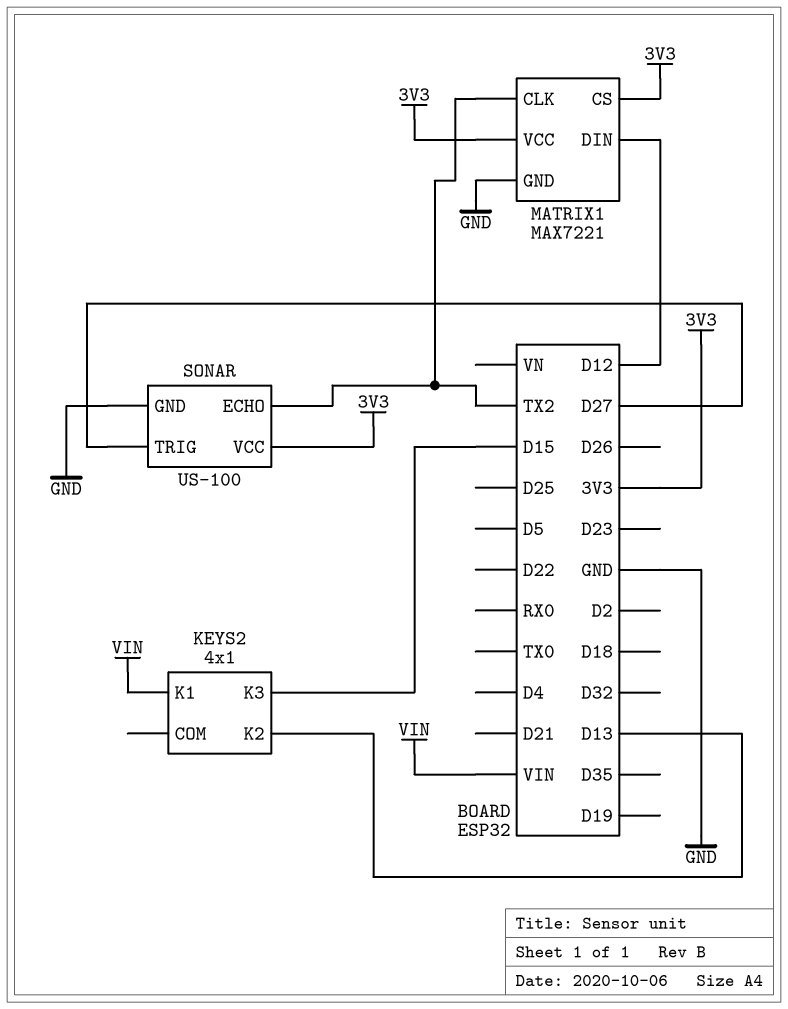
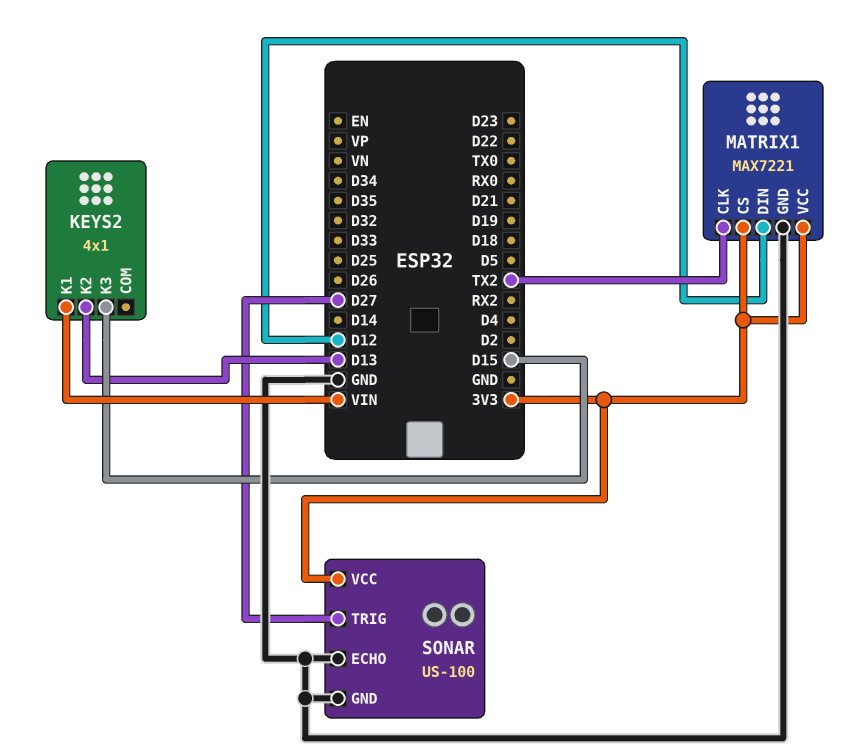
SONAR pin ECHO: TX2 -> GND

